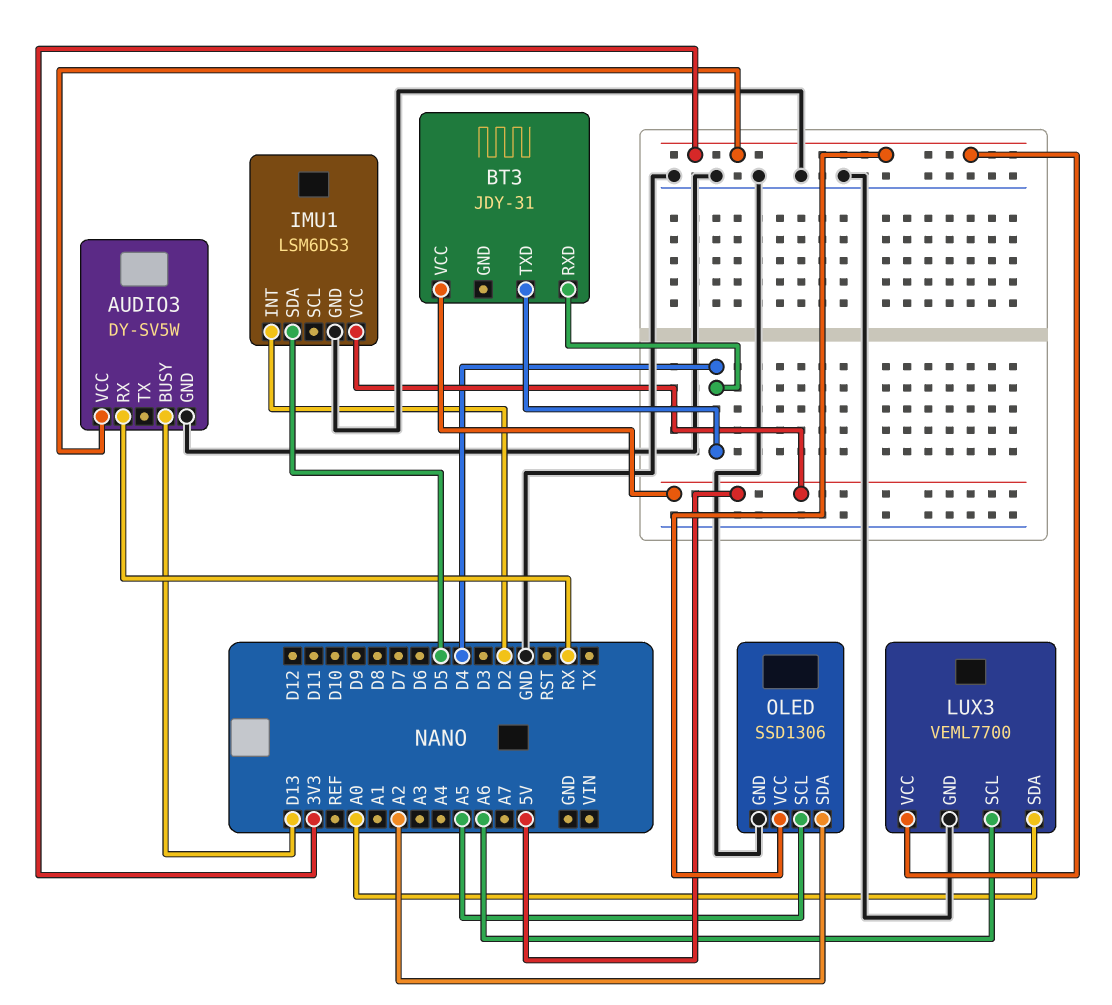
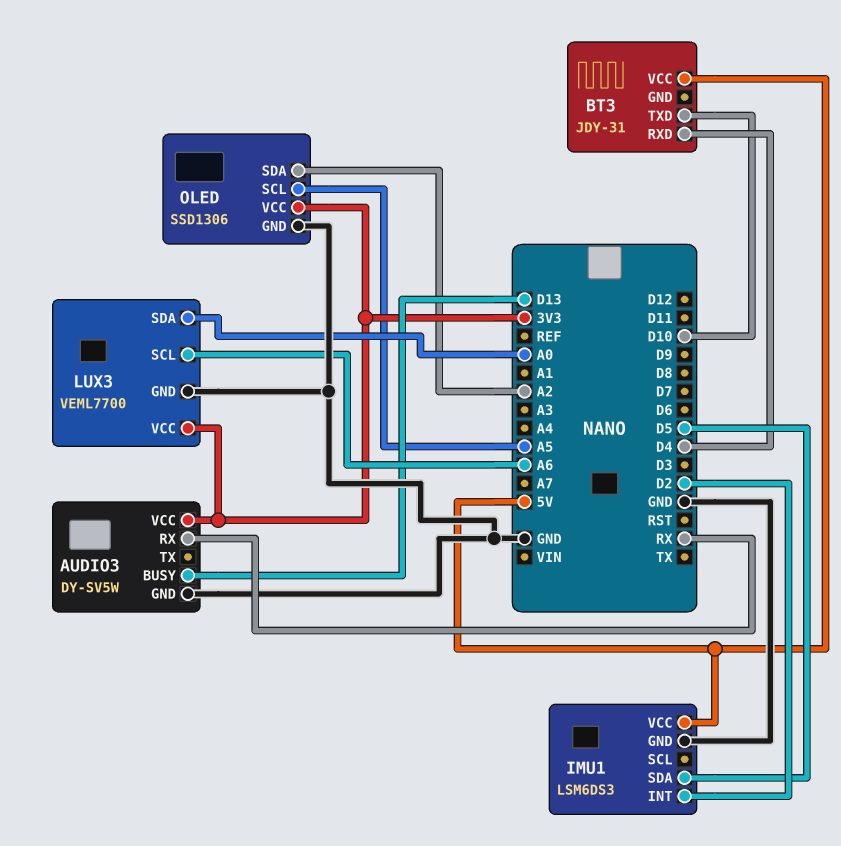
BT3 pin TXD: D4 -> D10

